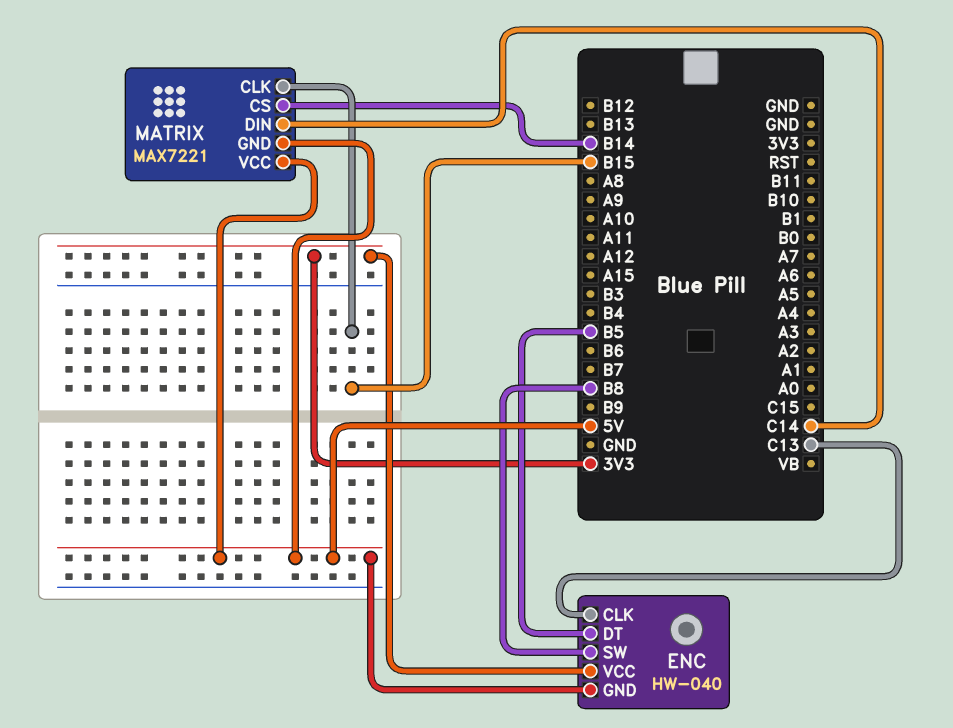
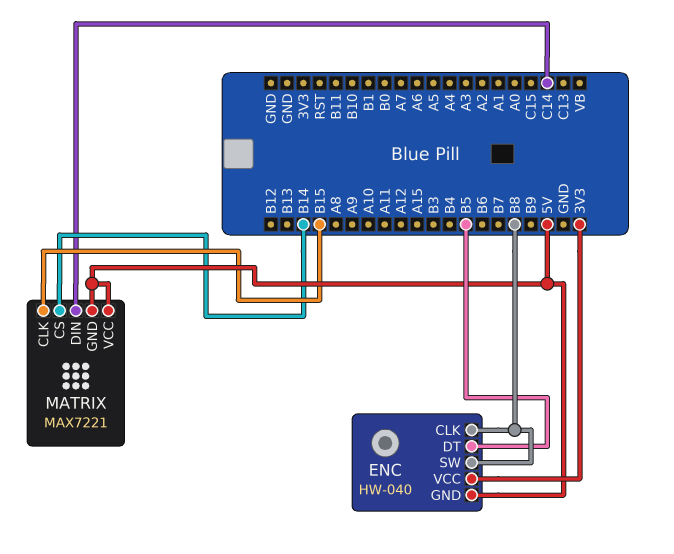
ENC pin CLK: C13 -> B8

